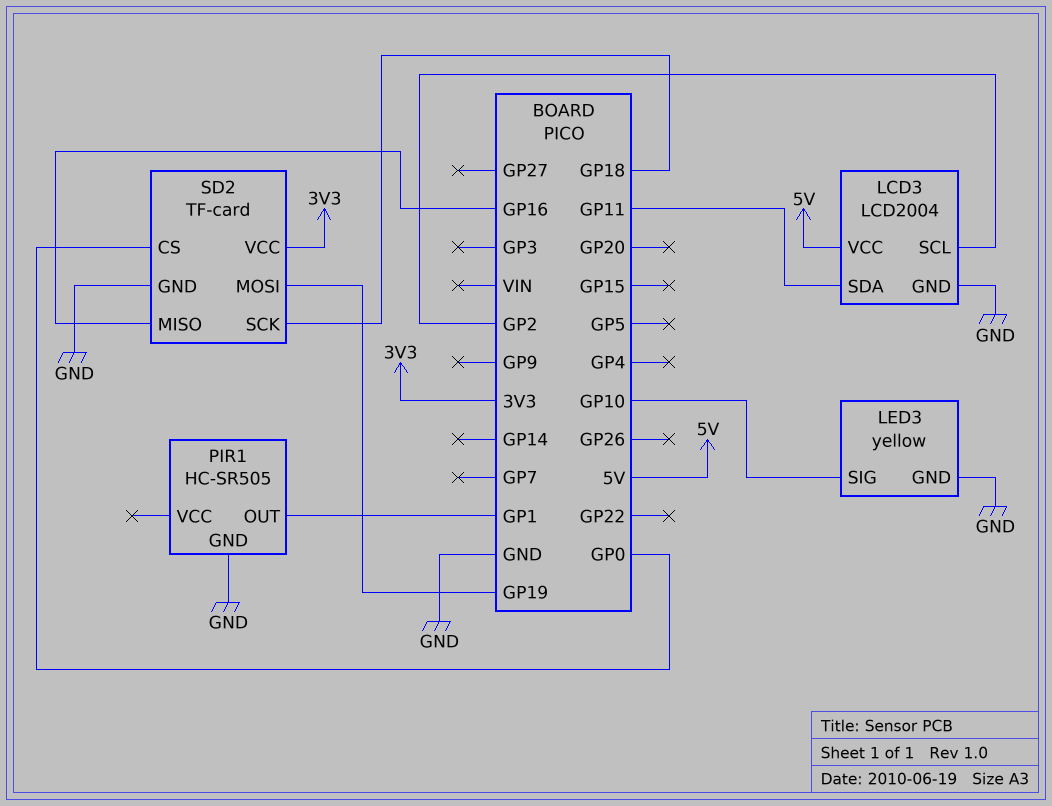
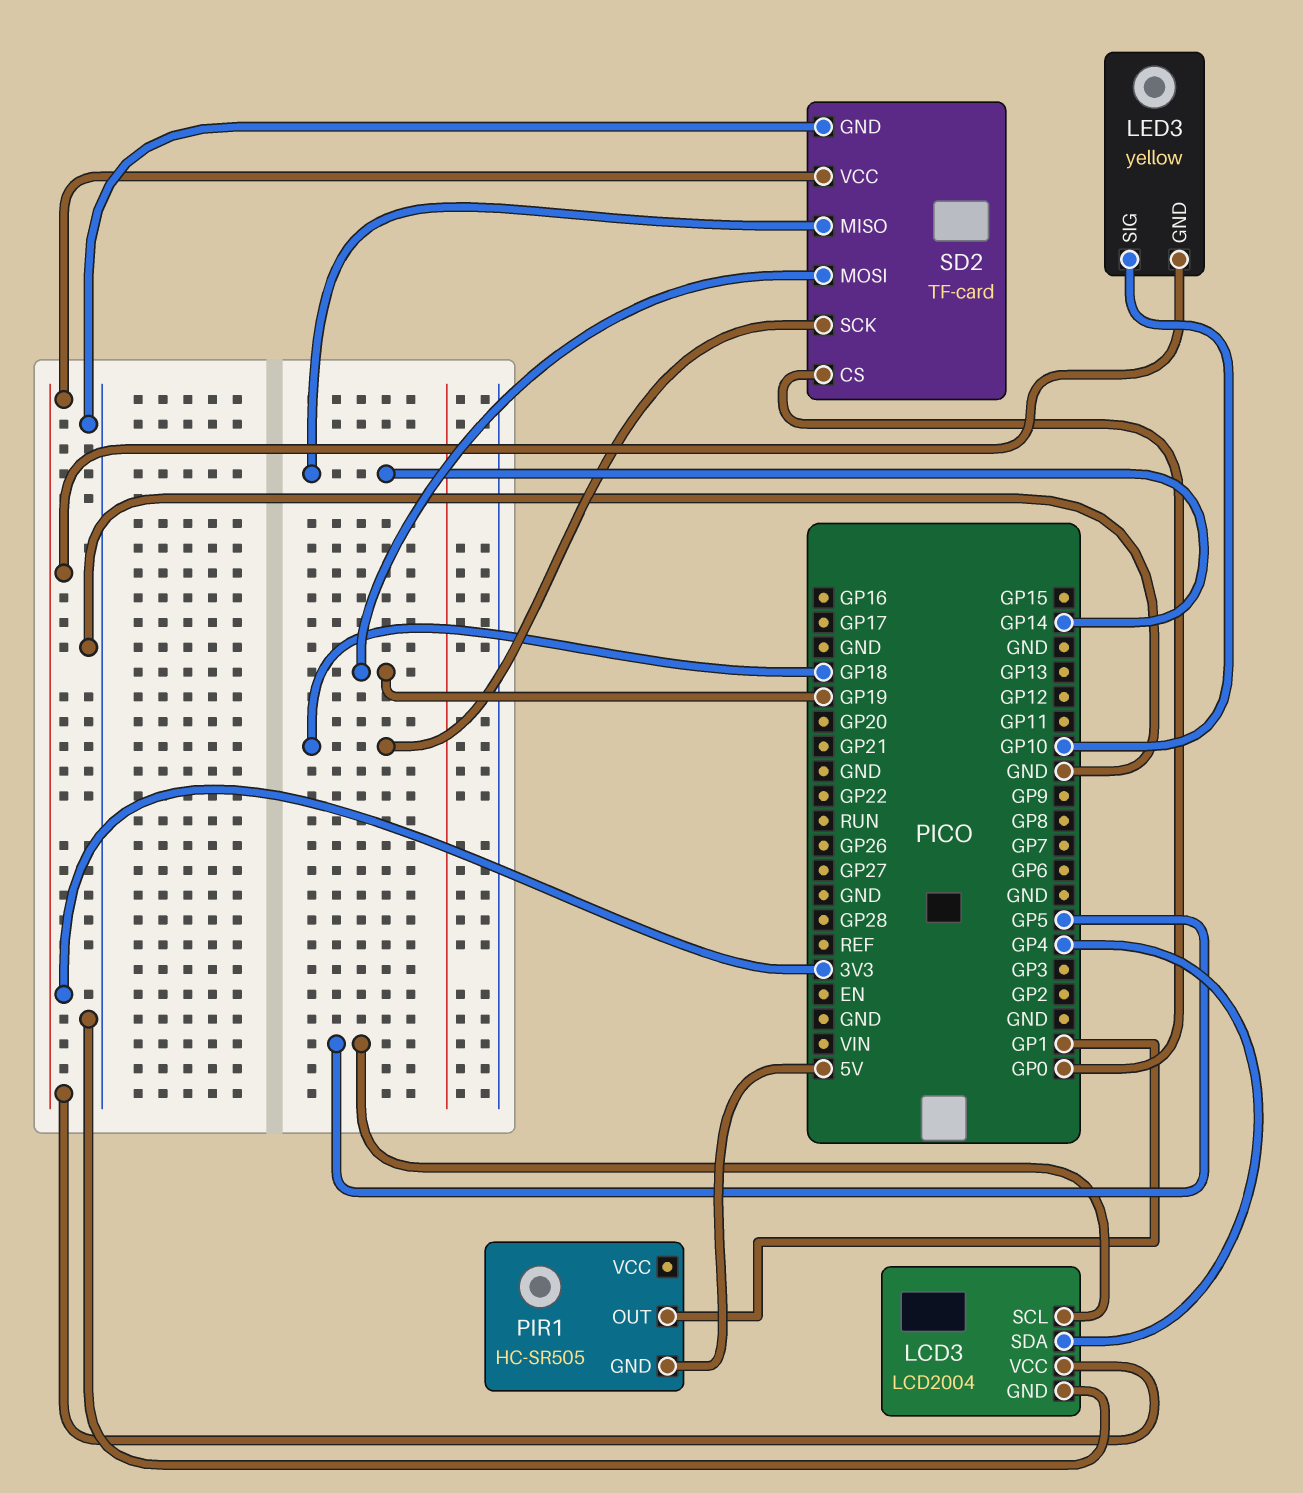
LCD3 pin SCL: GP2 -> GP5
LCD3 pin SDA: GP11 -> GP4
LCD3 pin VCC: 5V -> 3V3
LED3 pin GND: GND -> 3V3
PIR1 pin GND: GND -> 5V
SD2 pin MISO: GP16 -> GP14

